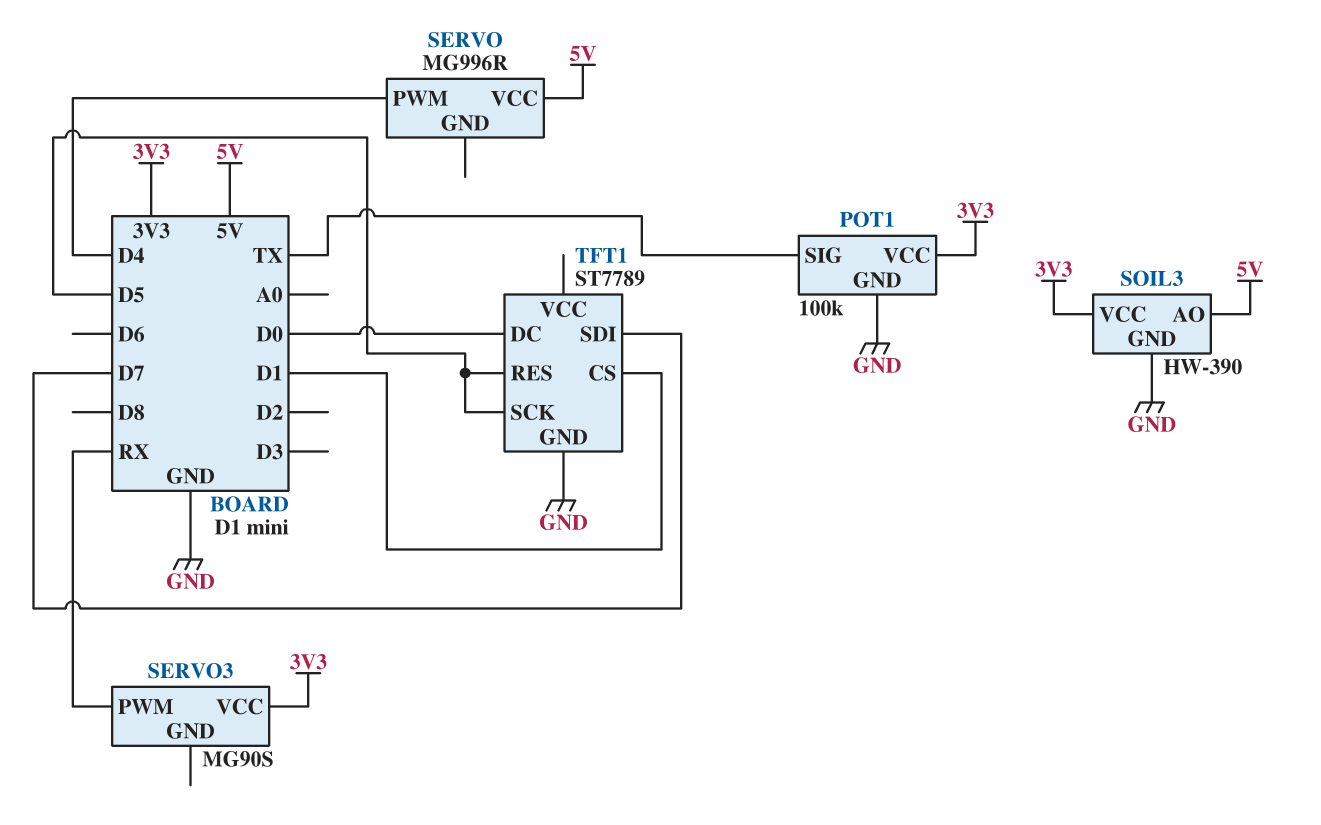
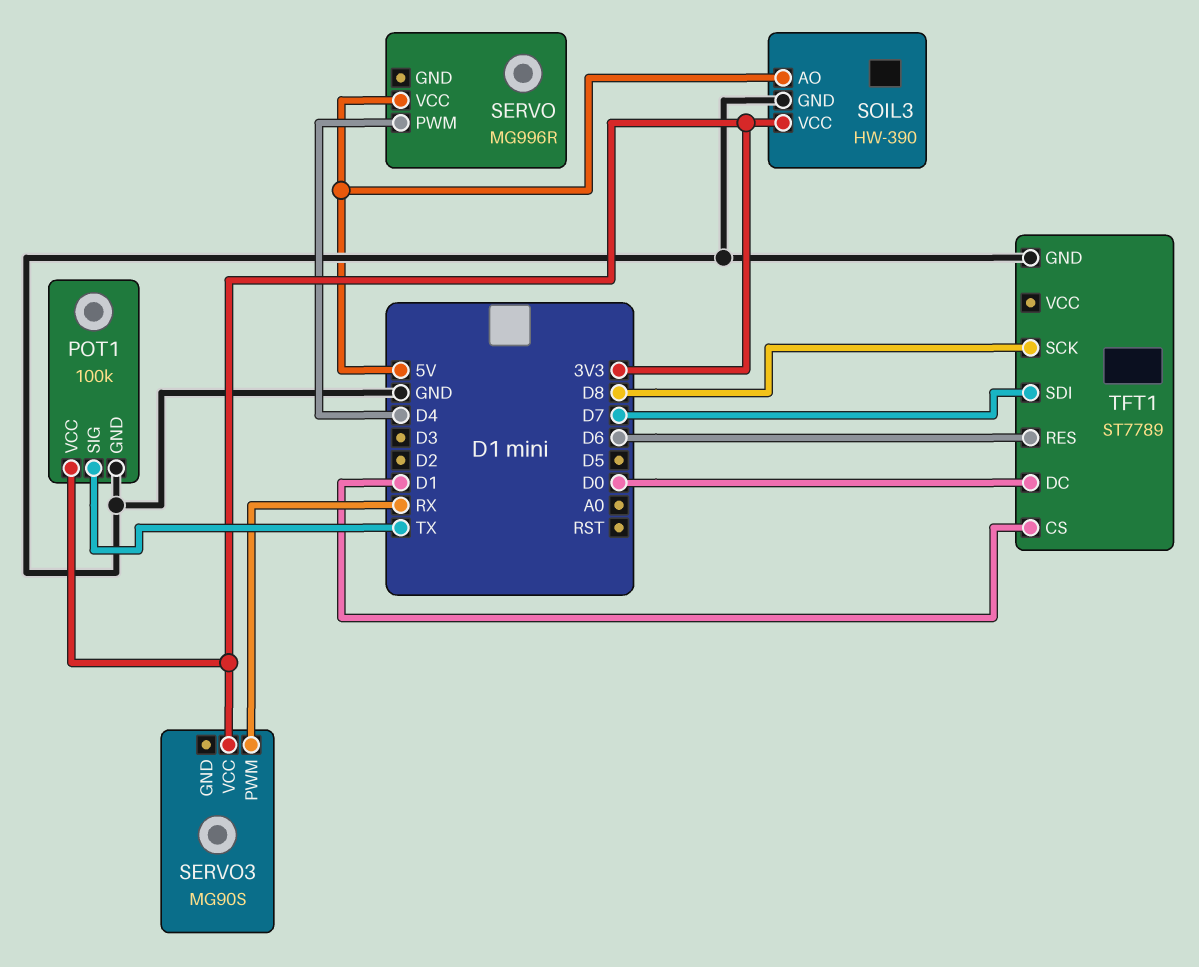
TFT1 pin RES: D5 -> D6
TFT1 pin SCK: D5 -> D8

